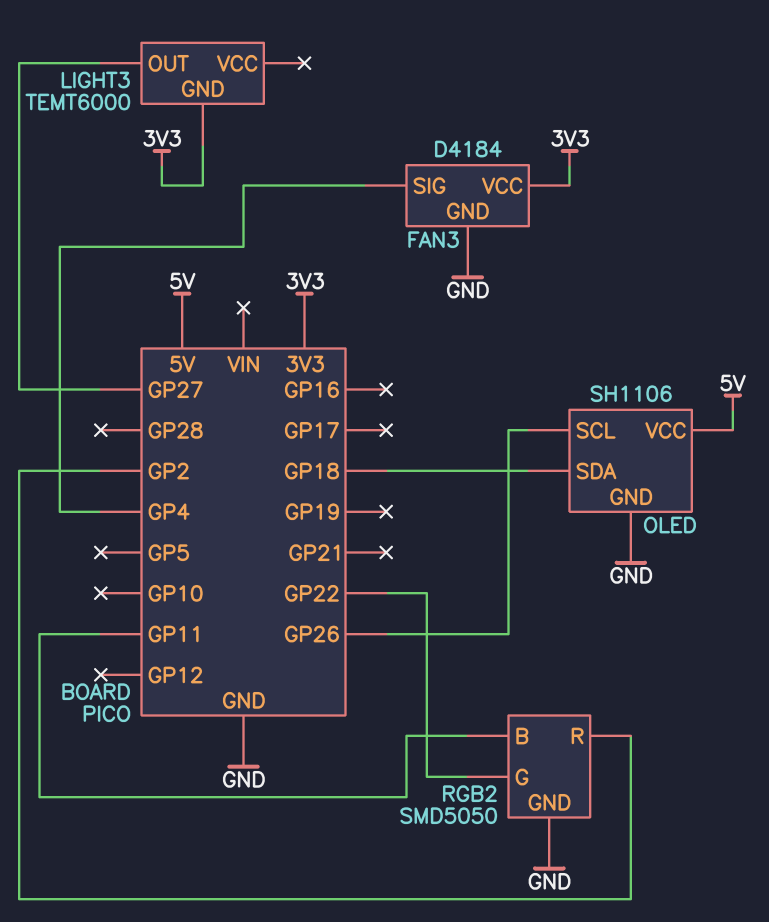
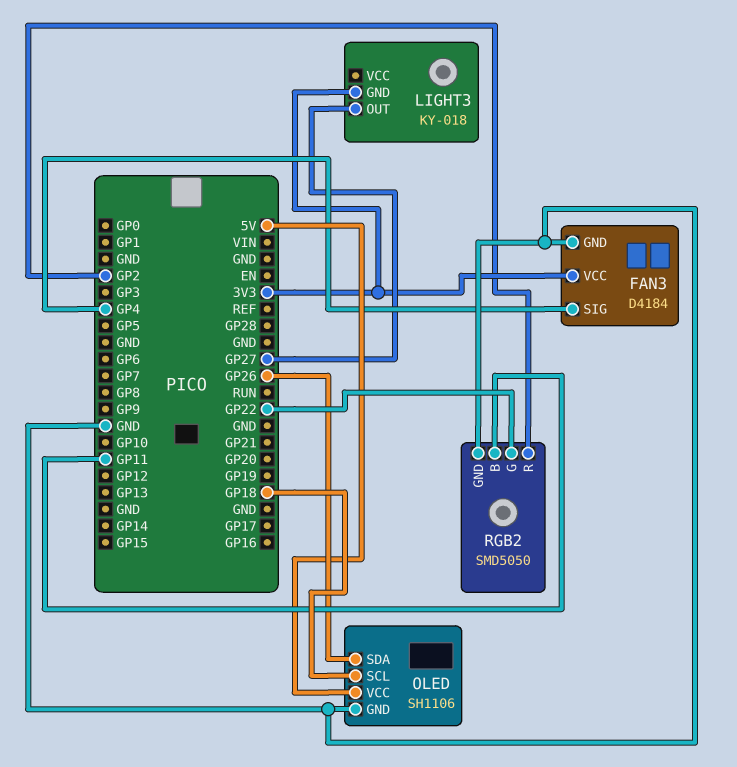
LIGHT3: TEMT6000 -> KY-018
OLED pin SCL: GP26 -> GP18
OLED pin SDA: GP18 -> GP26

